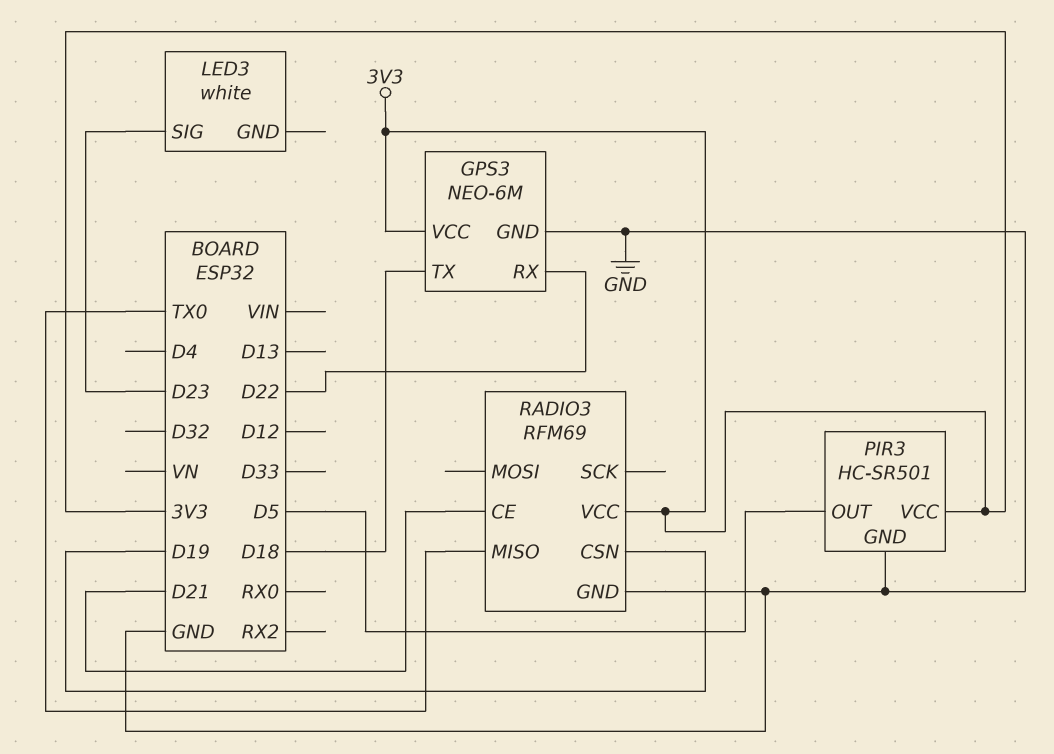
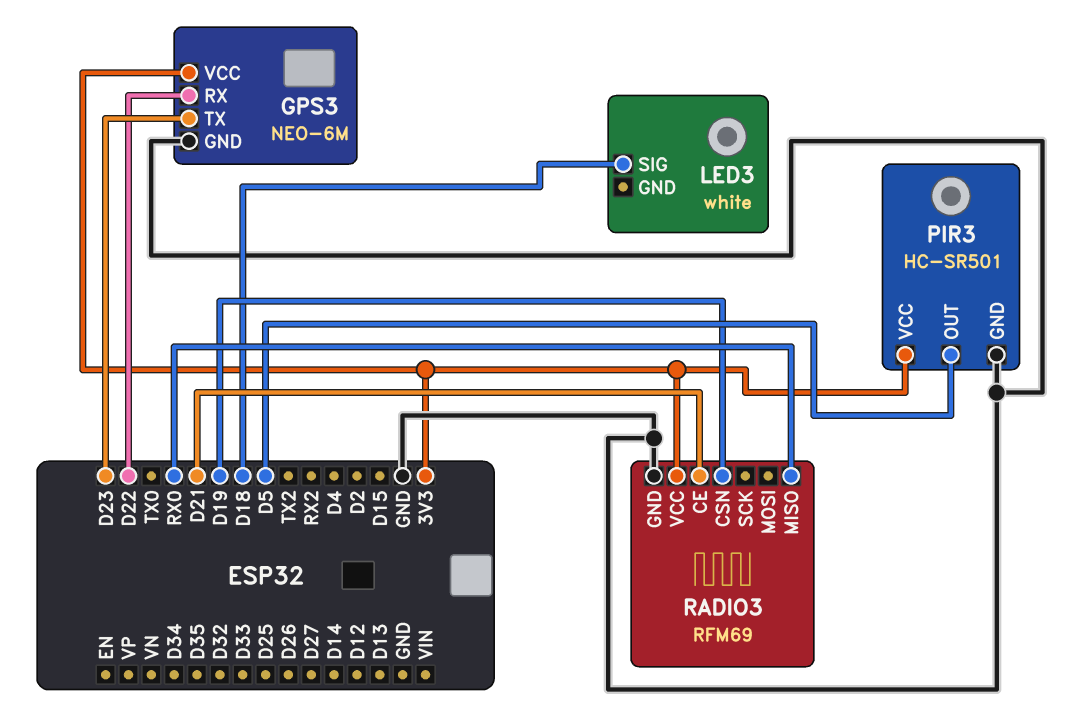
GPS3 pin TX: D18 -> D23
LED3 pin SIG: D23 -> D18
RADIO3 pin MISO: TX0 -> RX0

